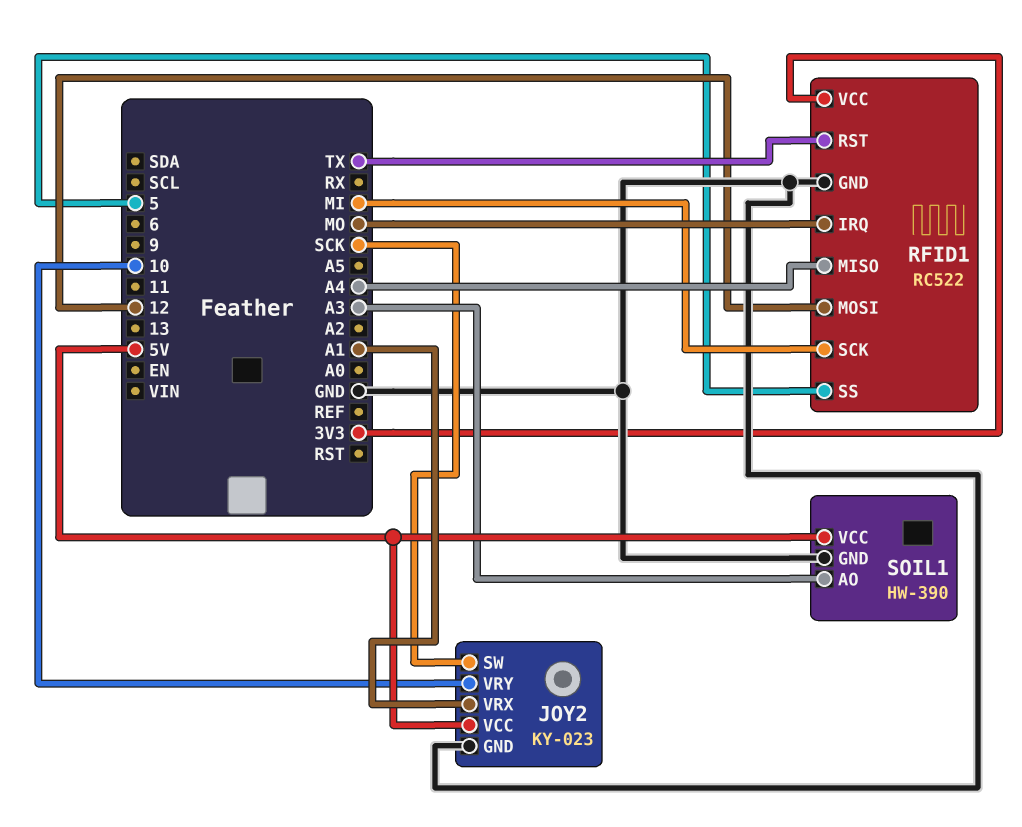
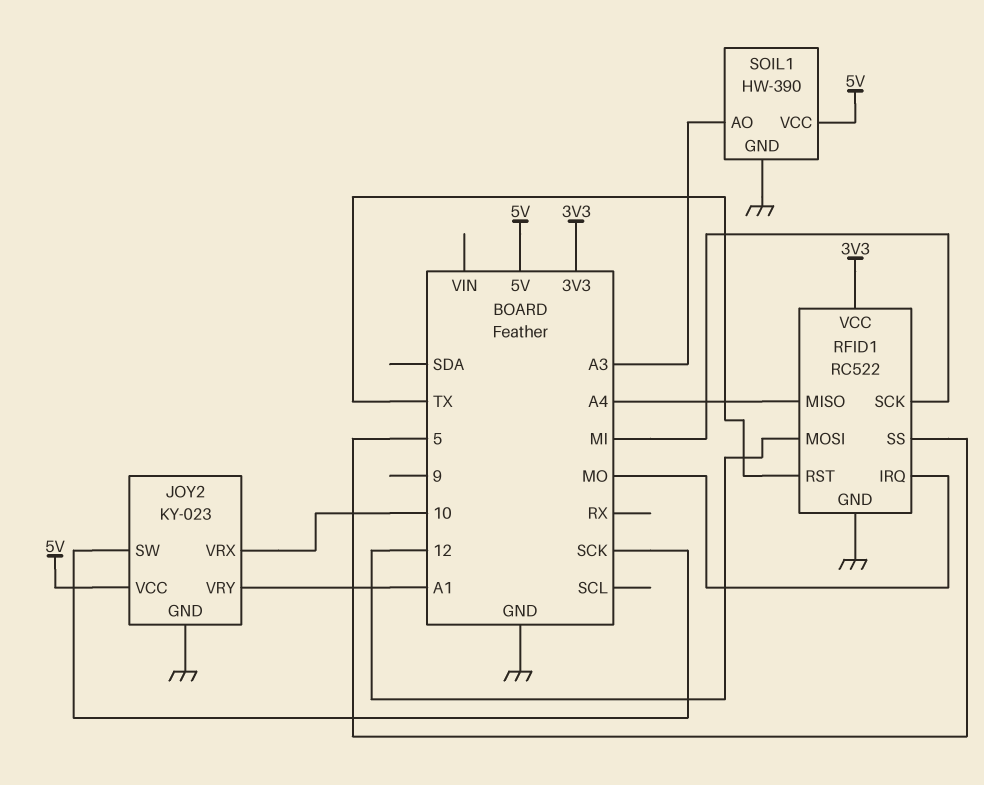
JOY2 pin VRX: A1 -> 10
JOY2 pin VRY: 10 -> A1

